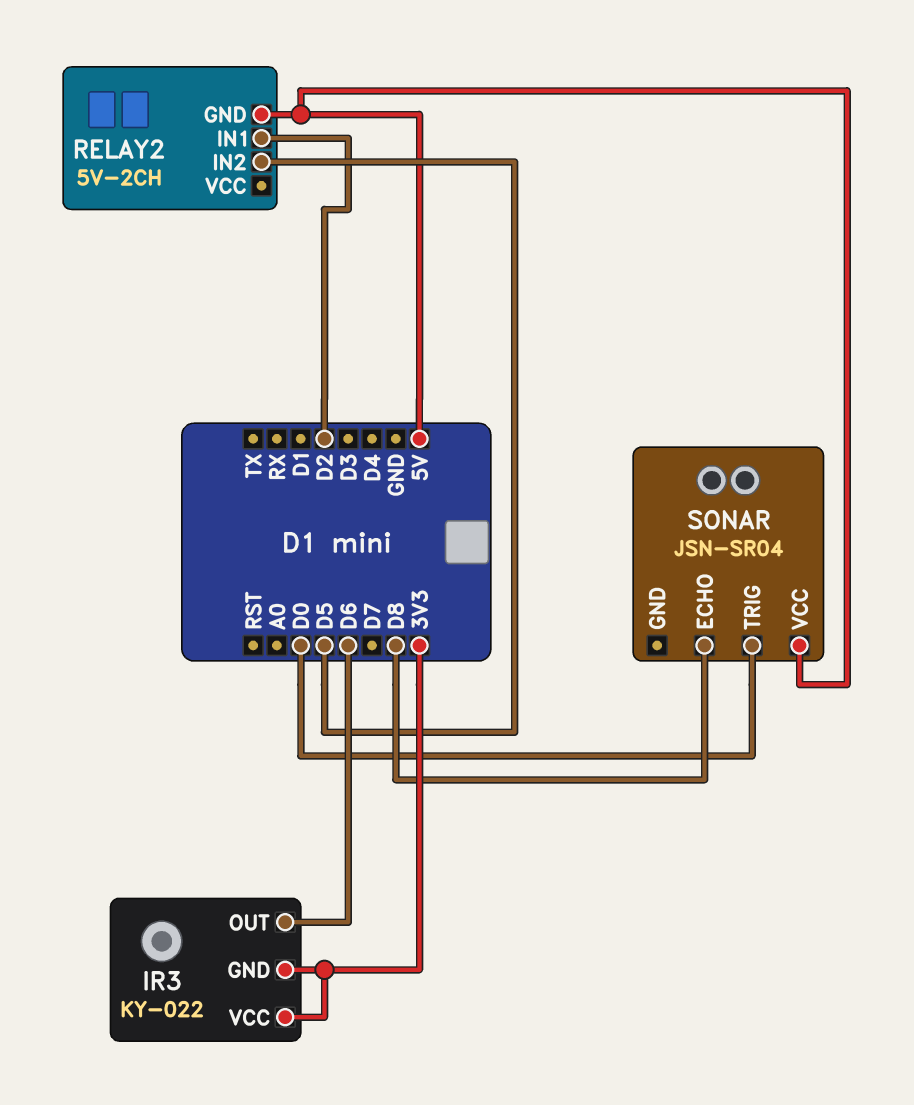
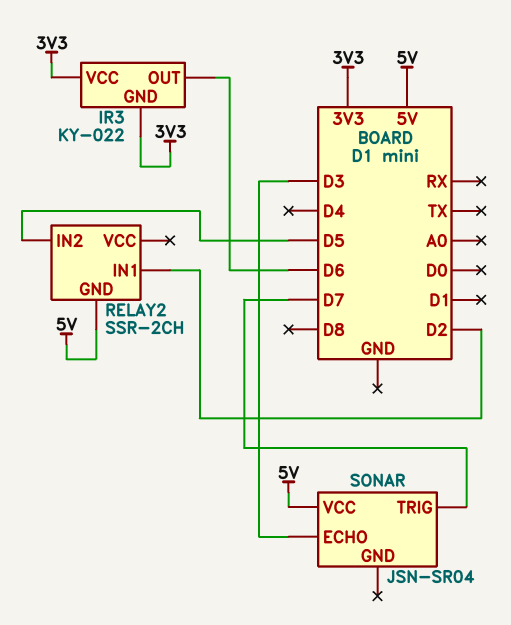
RELAY2: 5V-2CH -> SSR-2CH
SONAR pin ECHO: D8 -> D3
SONAR pin TRIG: D0 -> D7

